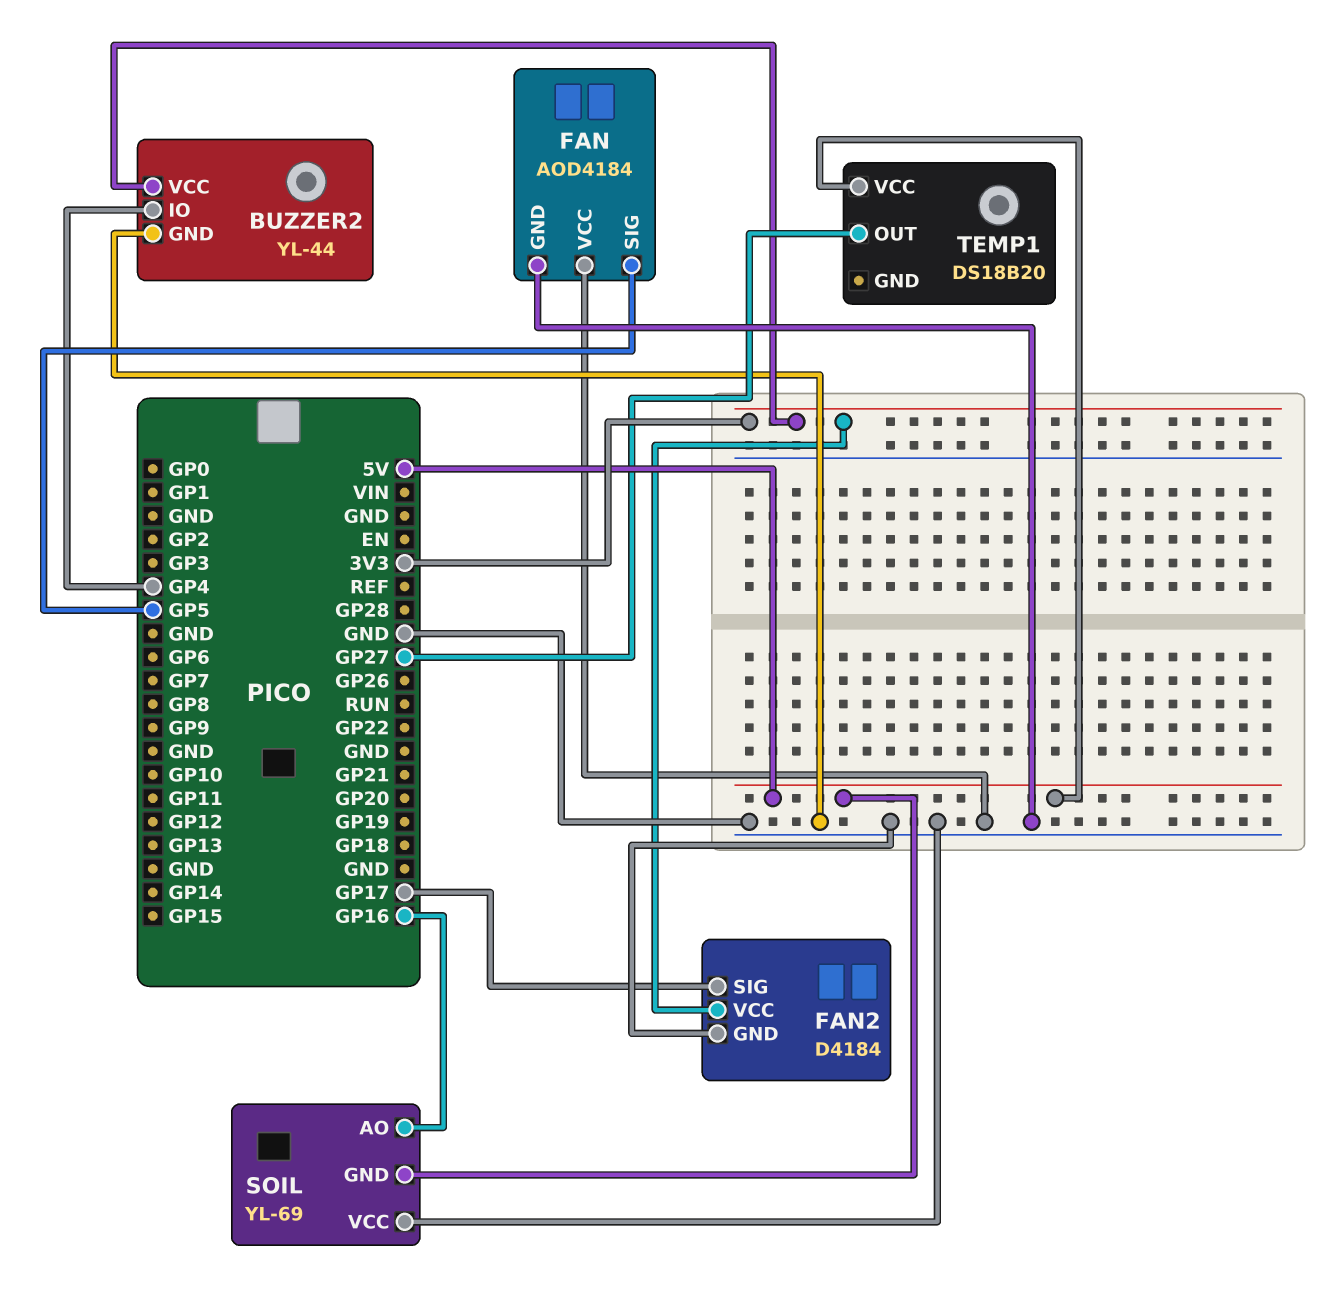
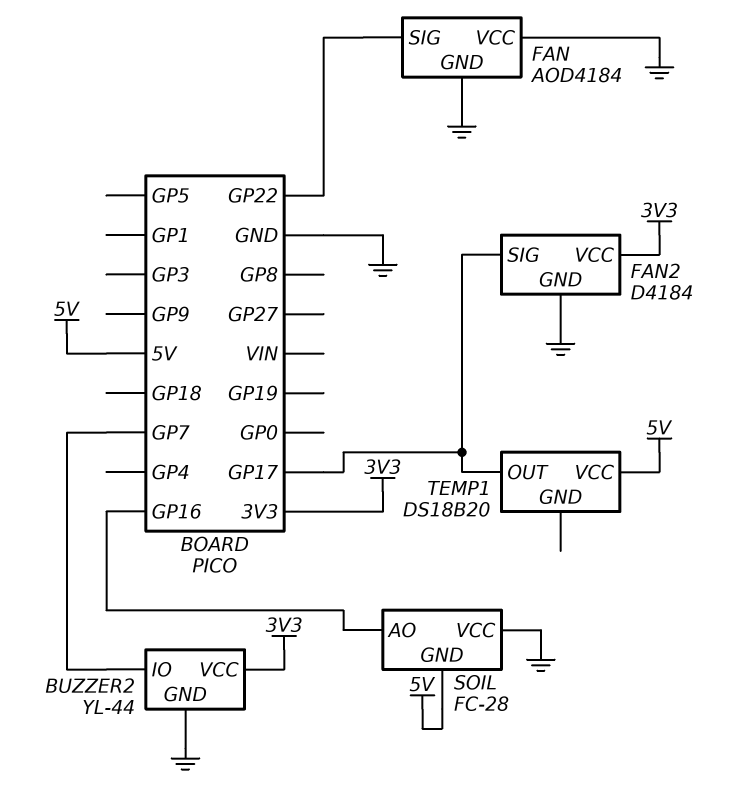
BUZZER2 pin IO: GP4 -> GP7
FAN pin SIG: GP5 -> GP22
SOIL: YL-69 -> FC-28
TEMP1 pin OUT: GP27 -> GP17

